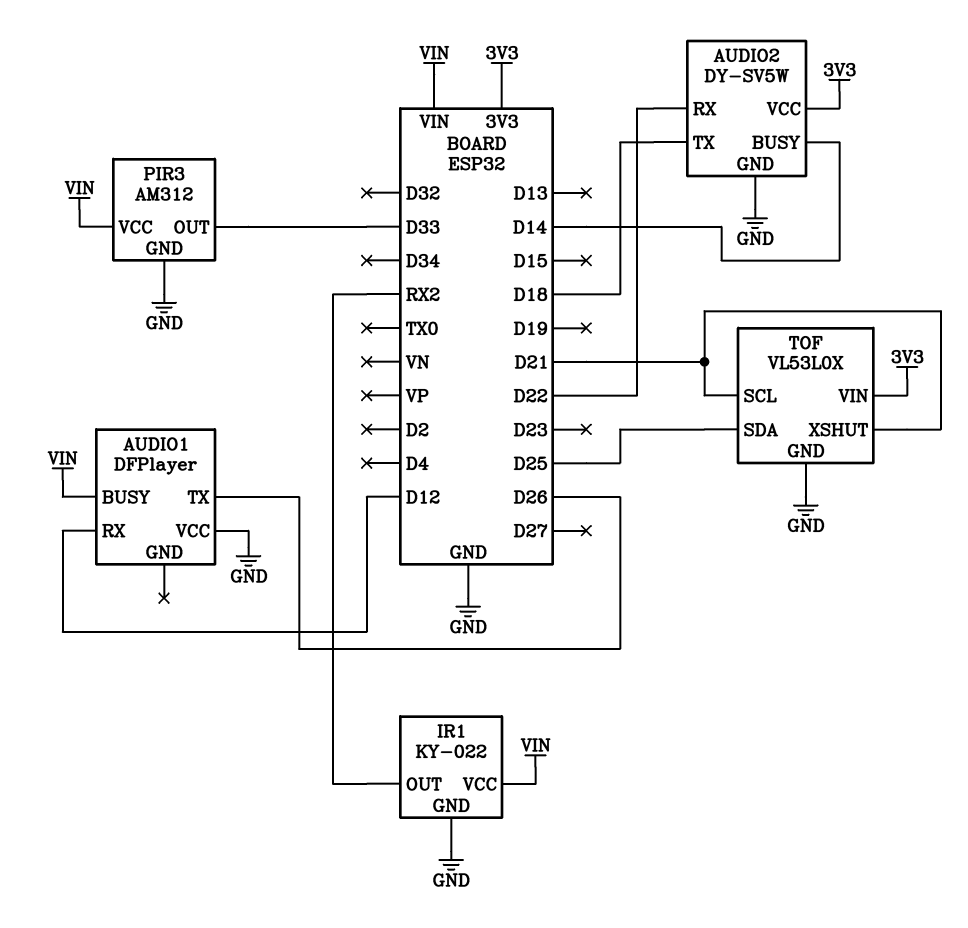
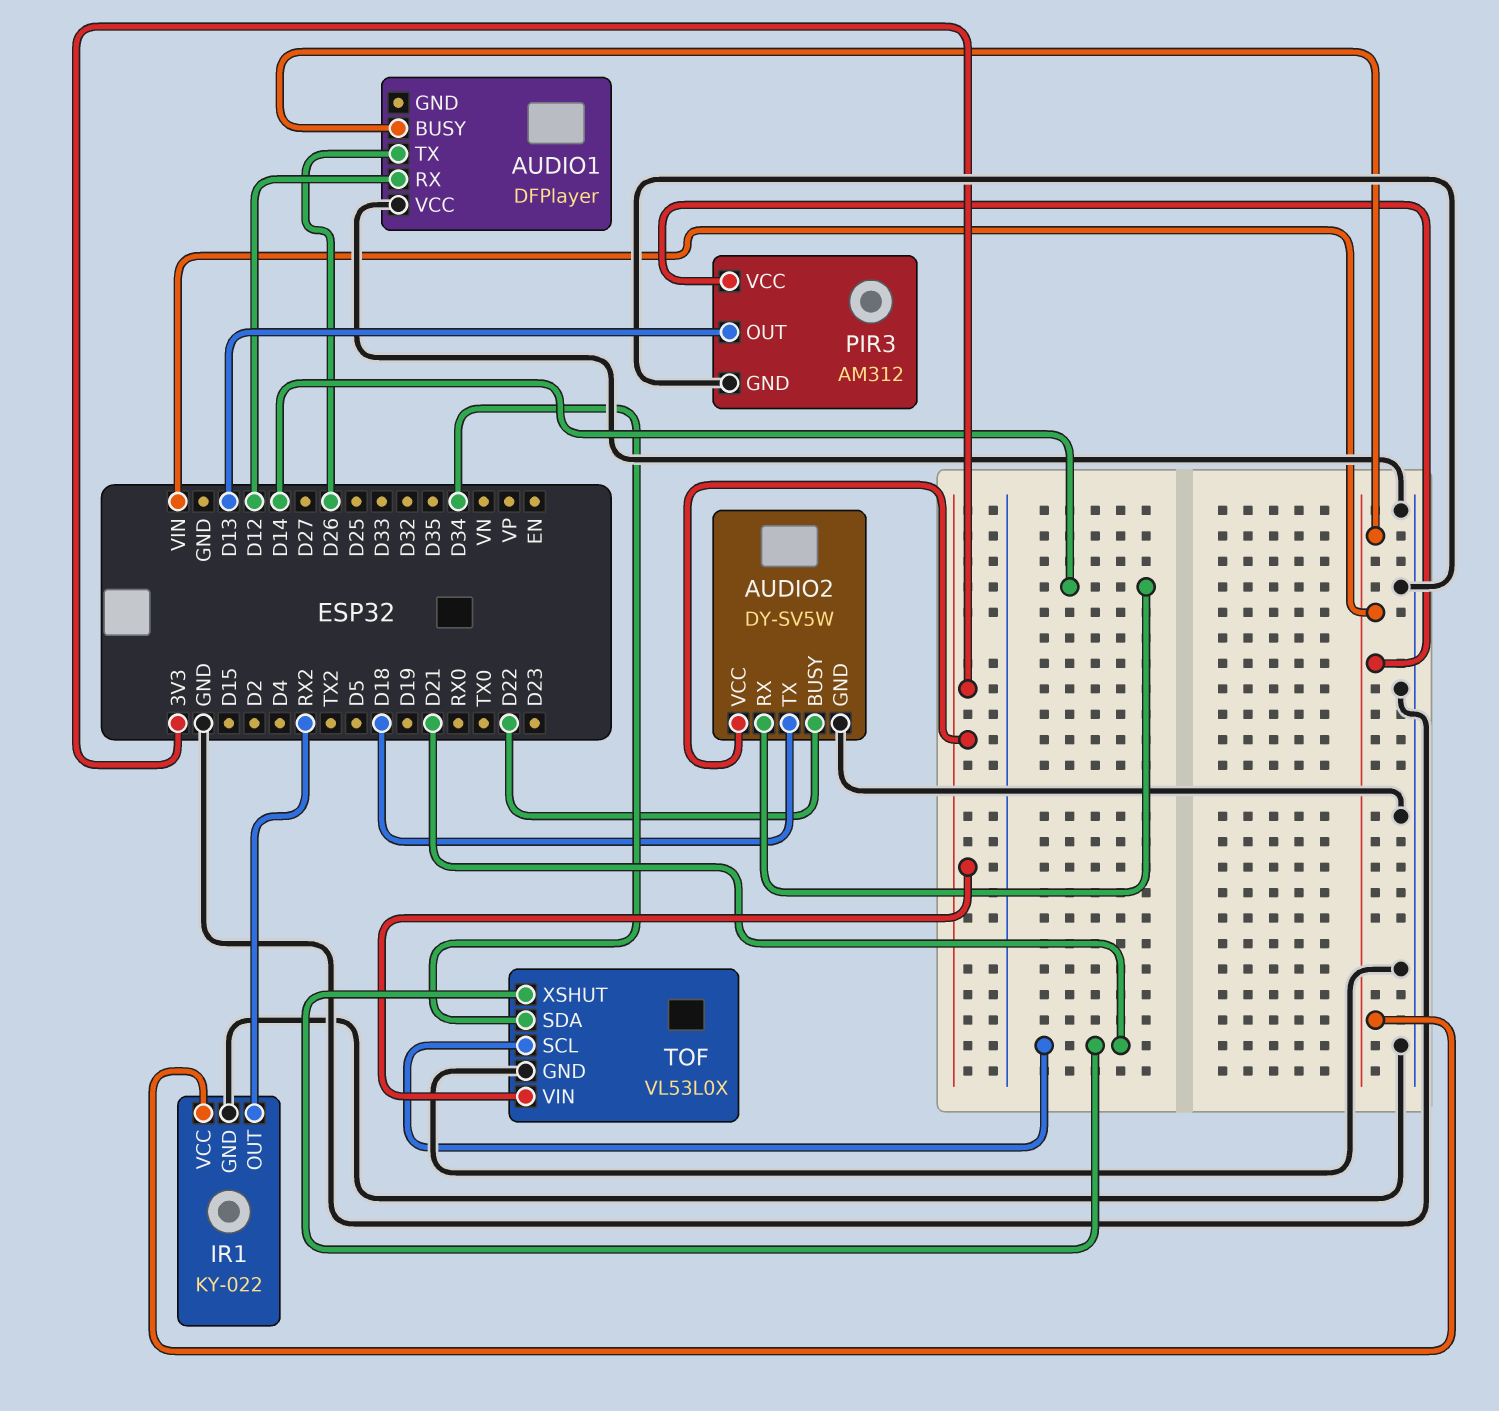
AUDIO2 pin BUSY: D14 -> D22
AUDIO2 pin RX: D22 -> D14
PIR3 pin OUT: D33 -> D13
TOF pin SDA: D25 -> D34

